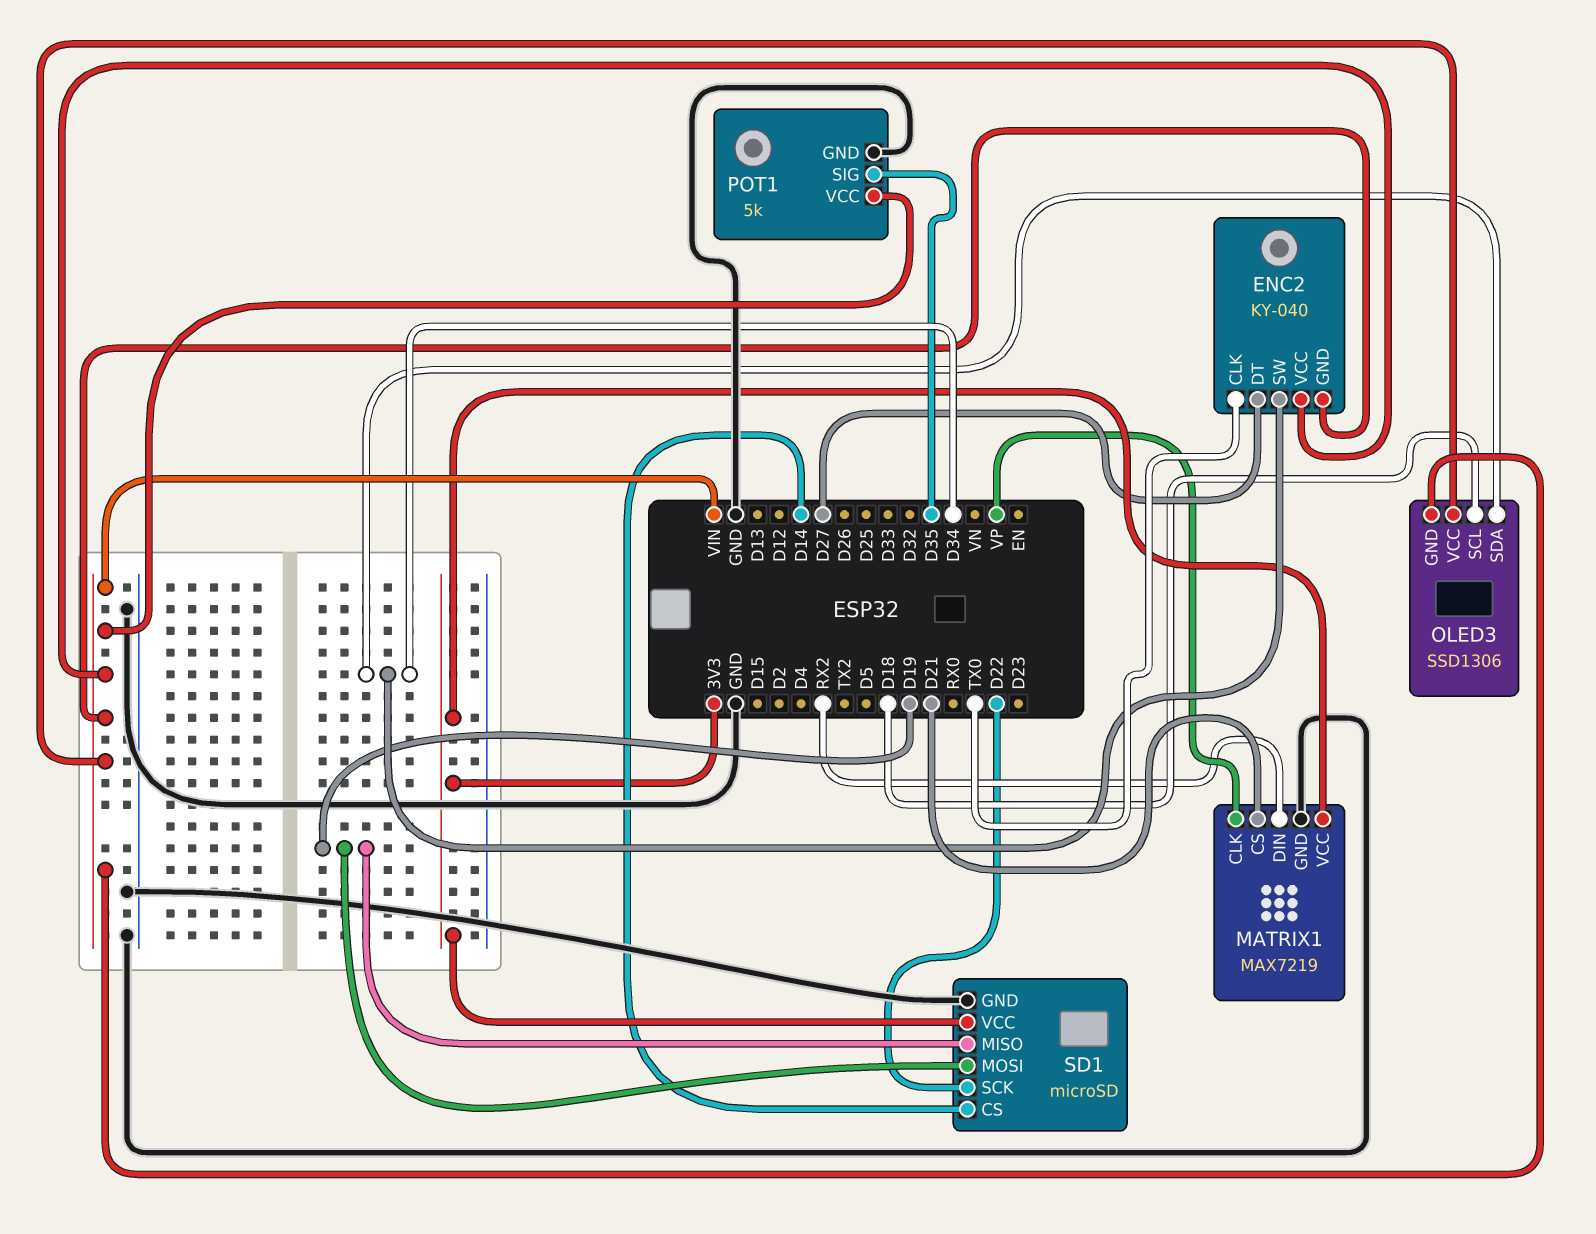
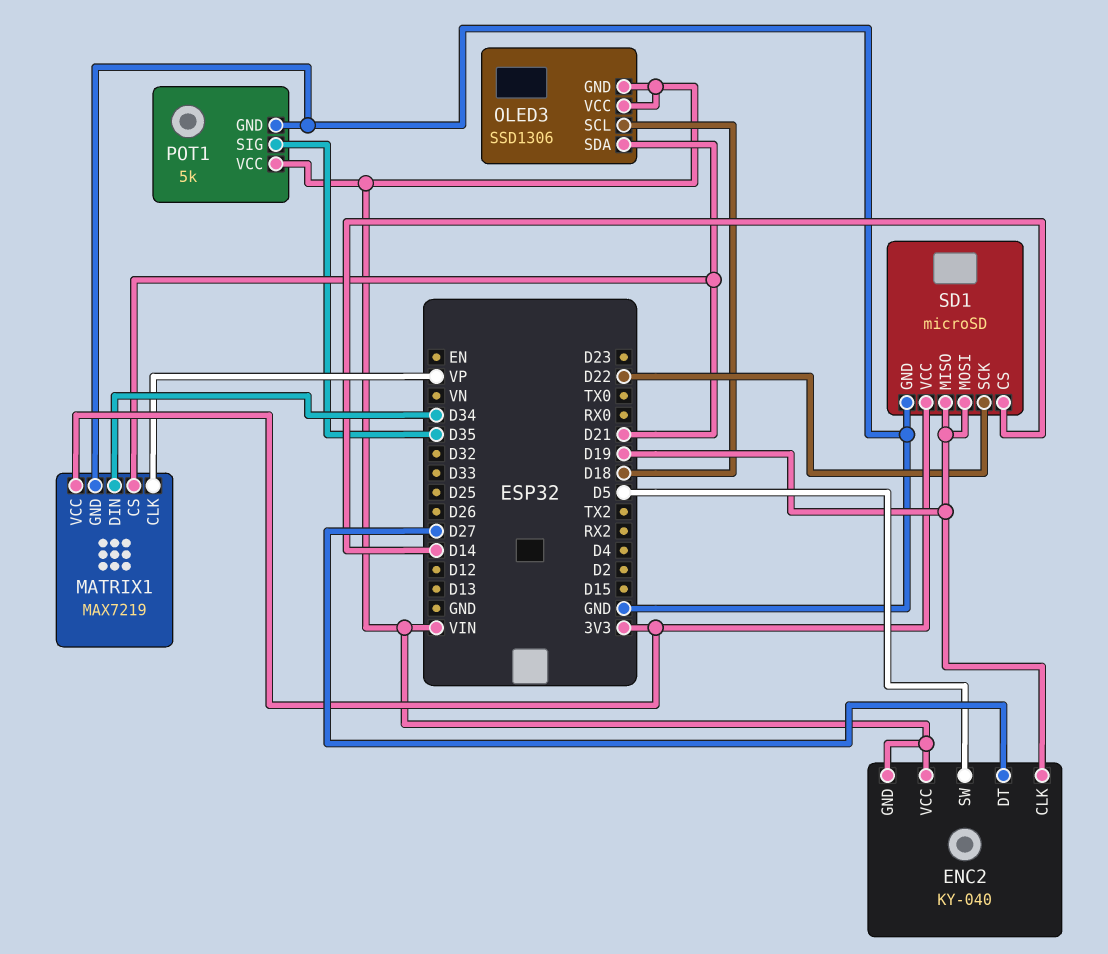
ENC2 pin CLK: TX0 -> D19
ENC2 pin SW: D34 -> D5
MATRIX1 pin DIN: RX2 -> D34
OLED3 pin SDA: D34 -> D21

